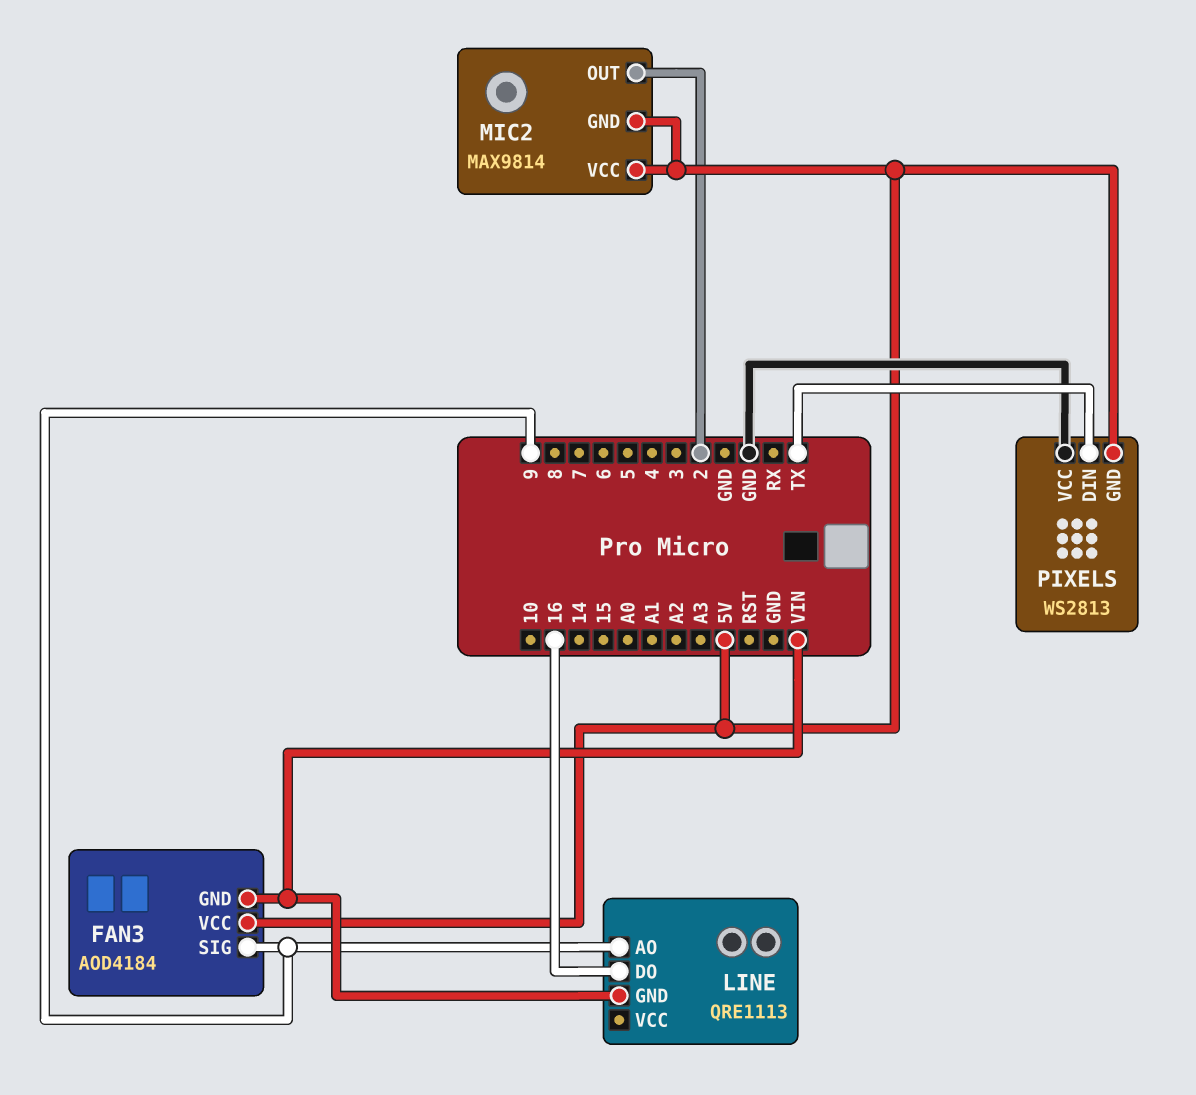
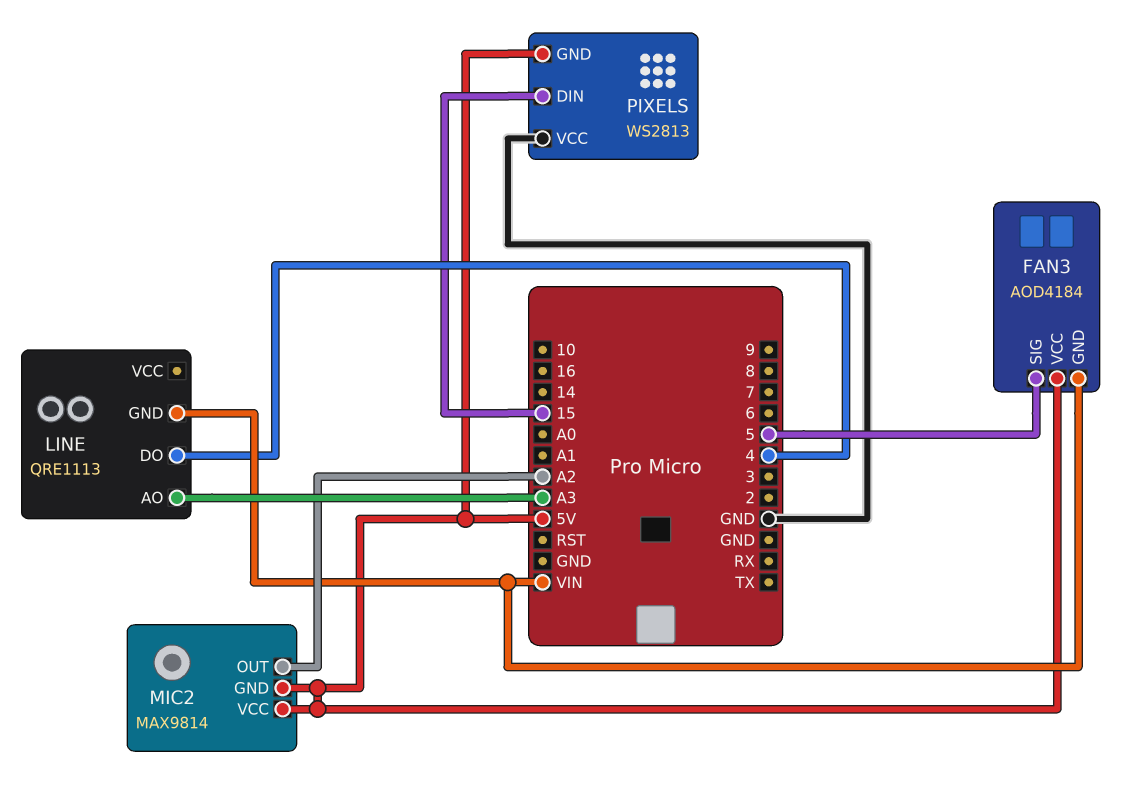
FAN3 pin SIG: 9 -> 5
LINE pin AO: 9 -> A3
LINE pin DO: 16 -> 4
MIC2 pin OUT: 2 -> A2
PIXELS pin DIN: TX -> 15

